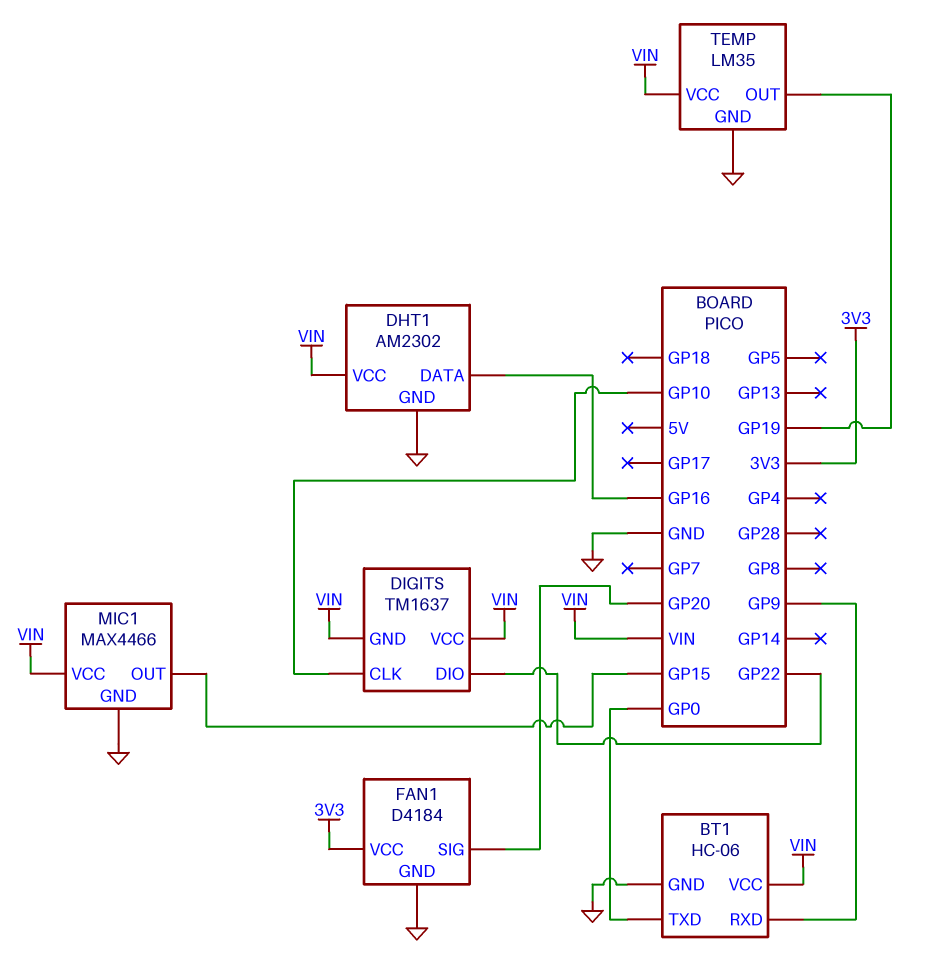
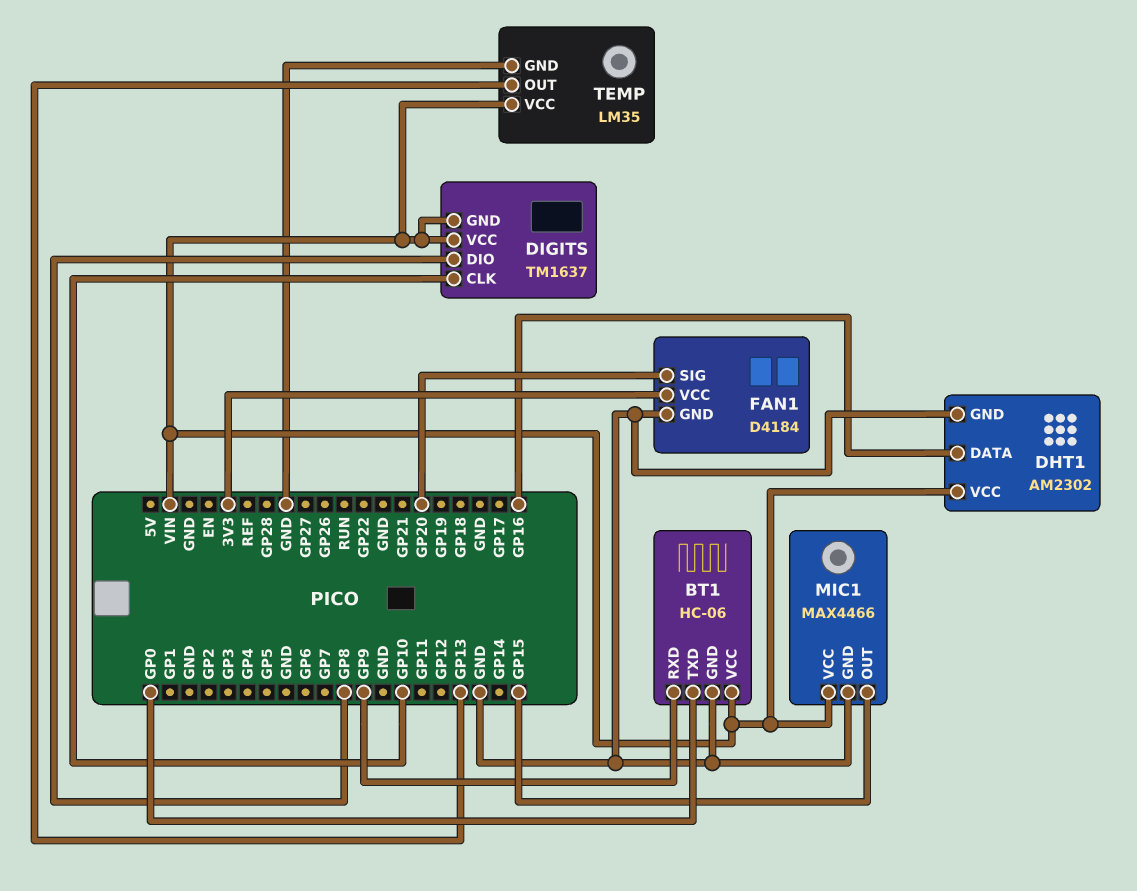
DIGITS pin DIO: GP22 -> GP8
TEMP pin OUT: GP19 -> GP13

